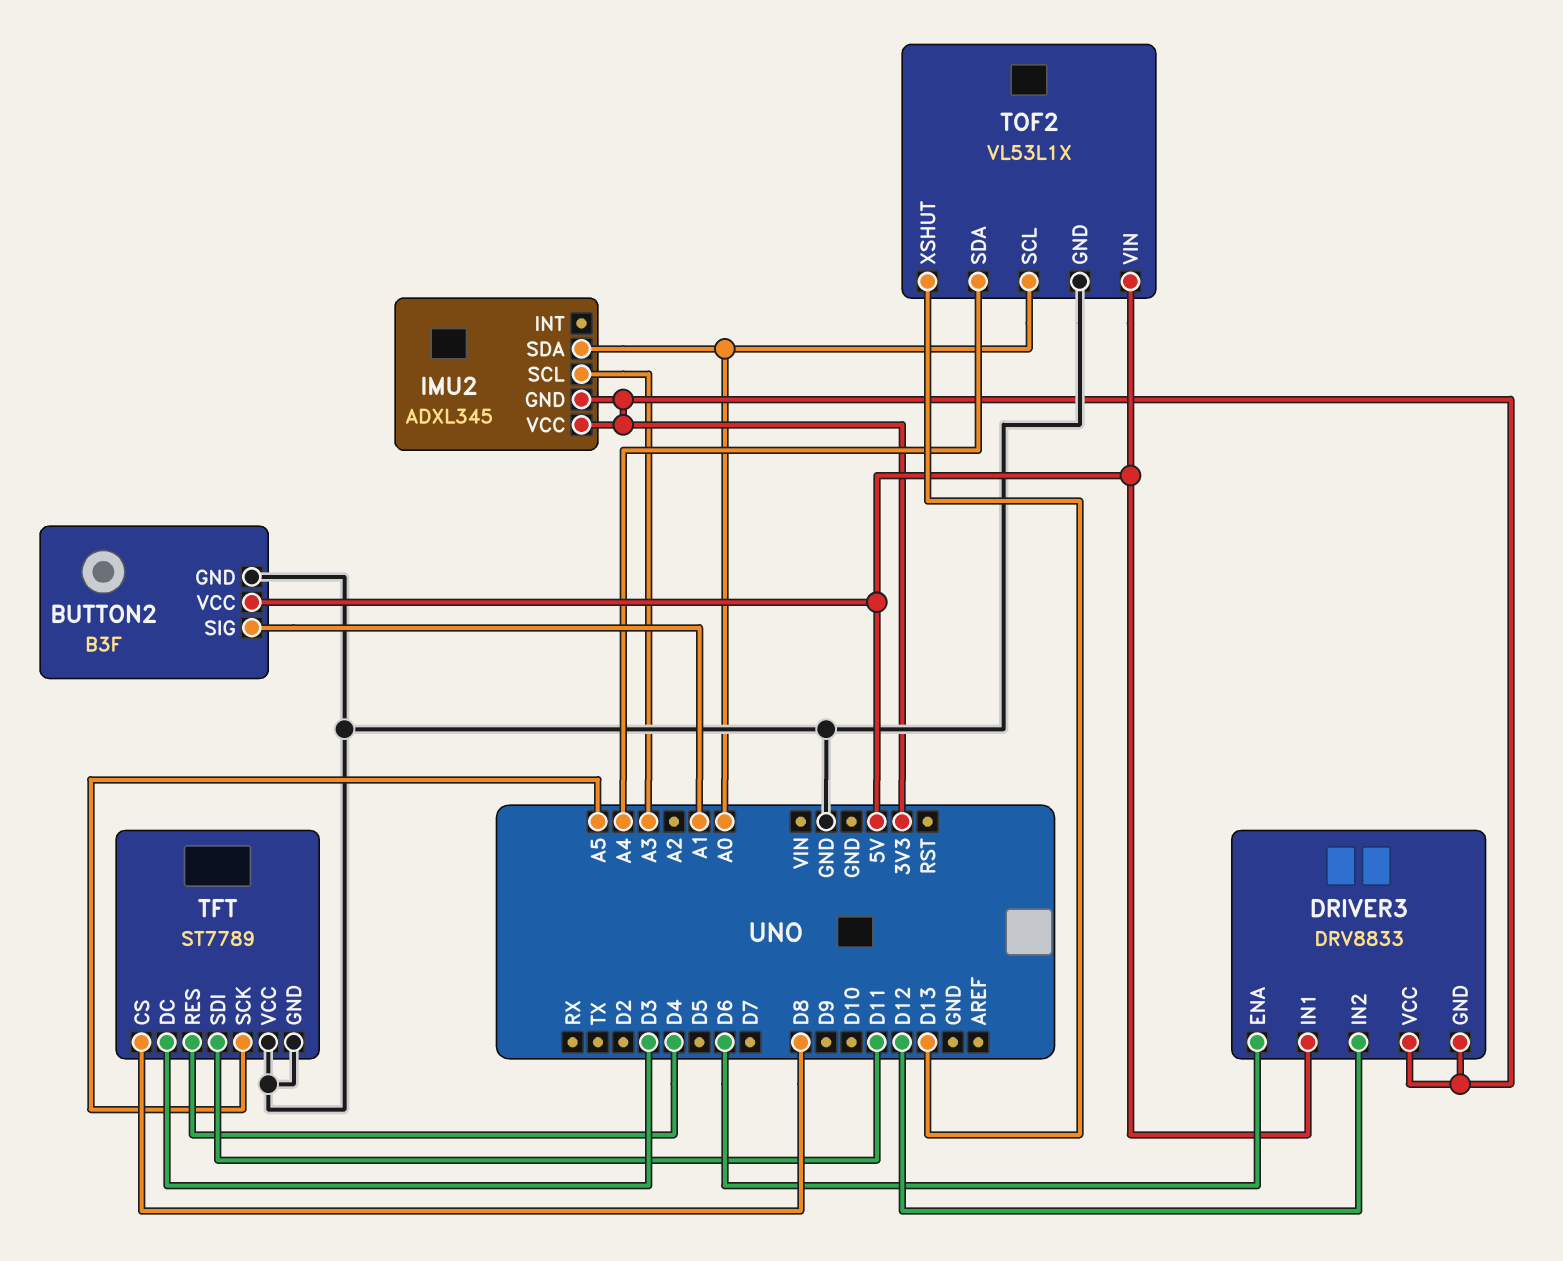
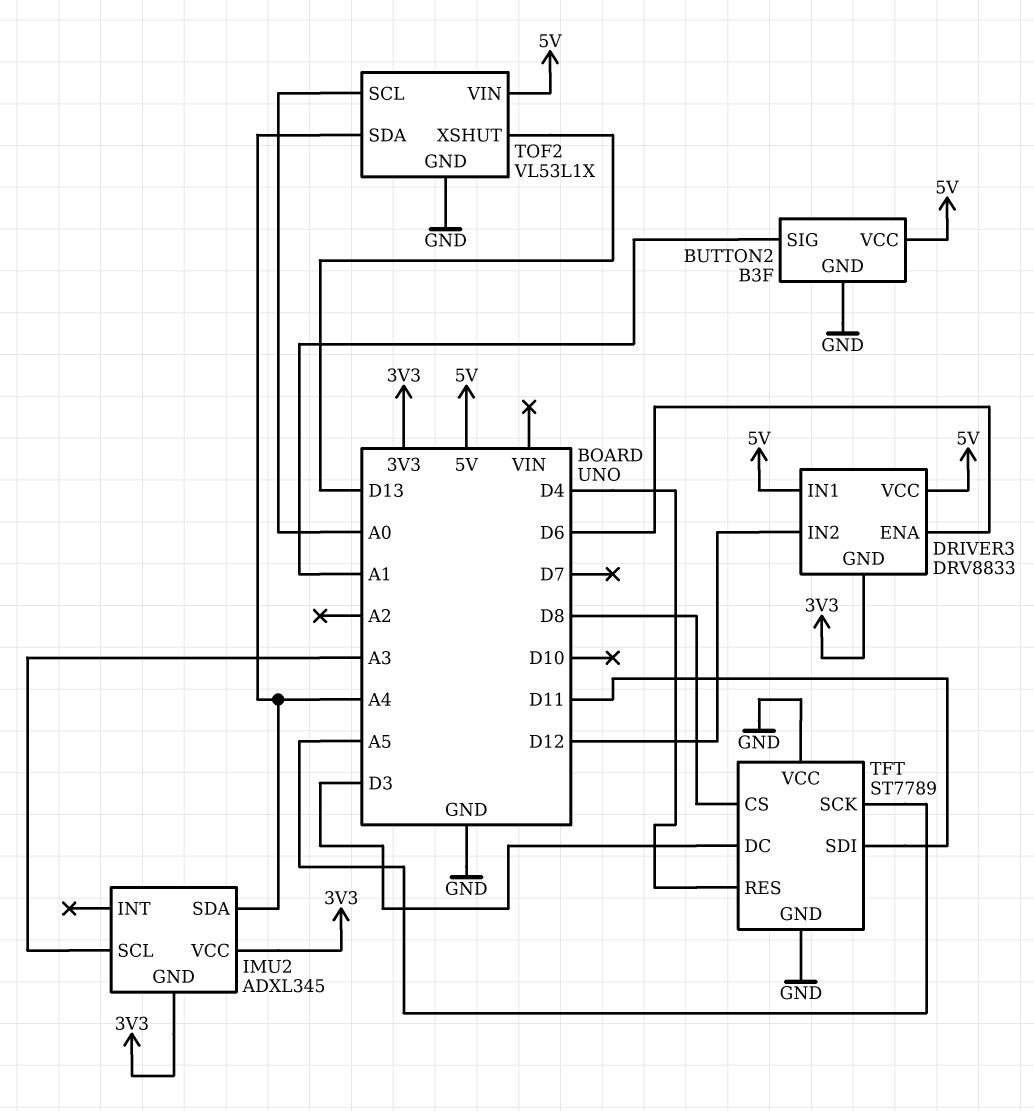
DRIVER3 pin VCC: 3V3 -> 5V
IMU2 pin SDA: A0 -> A4

